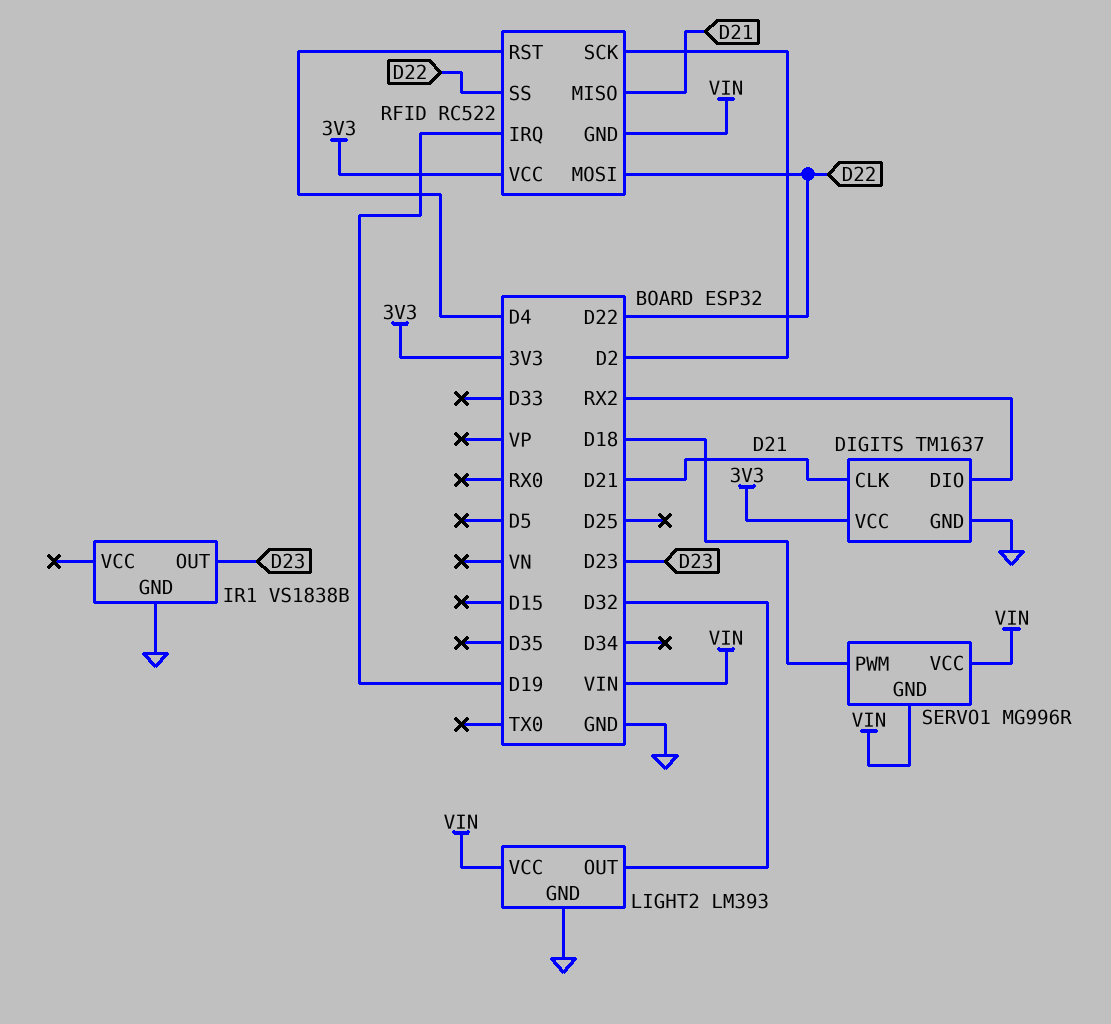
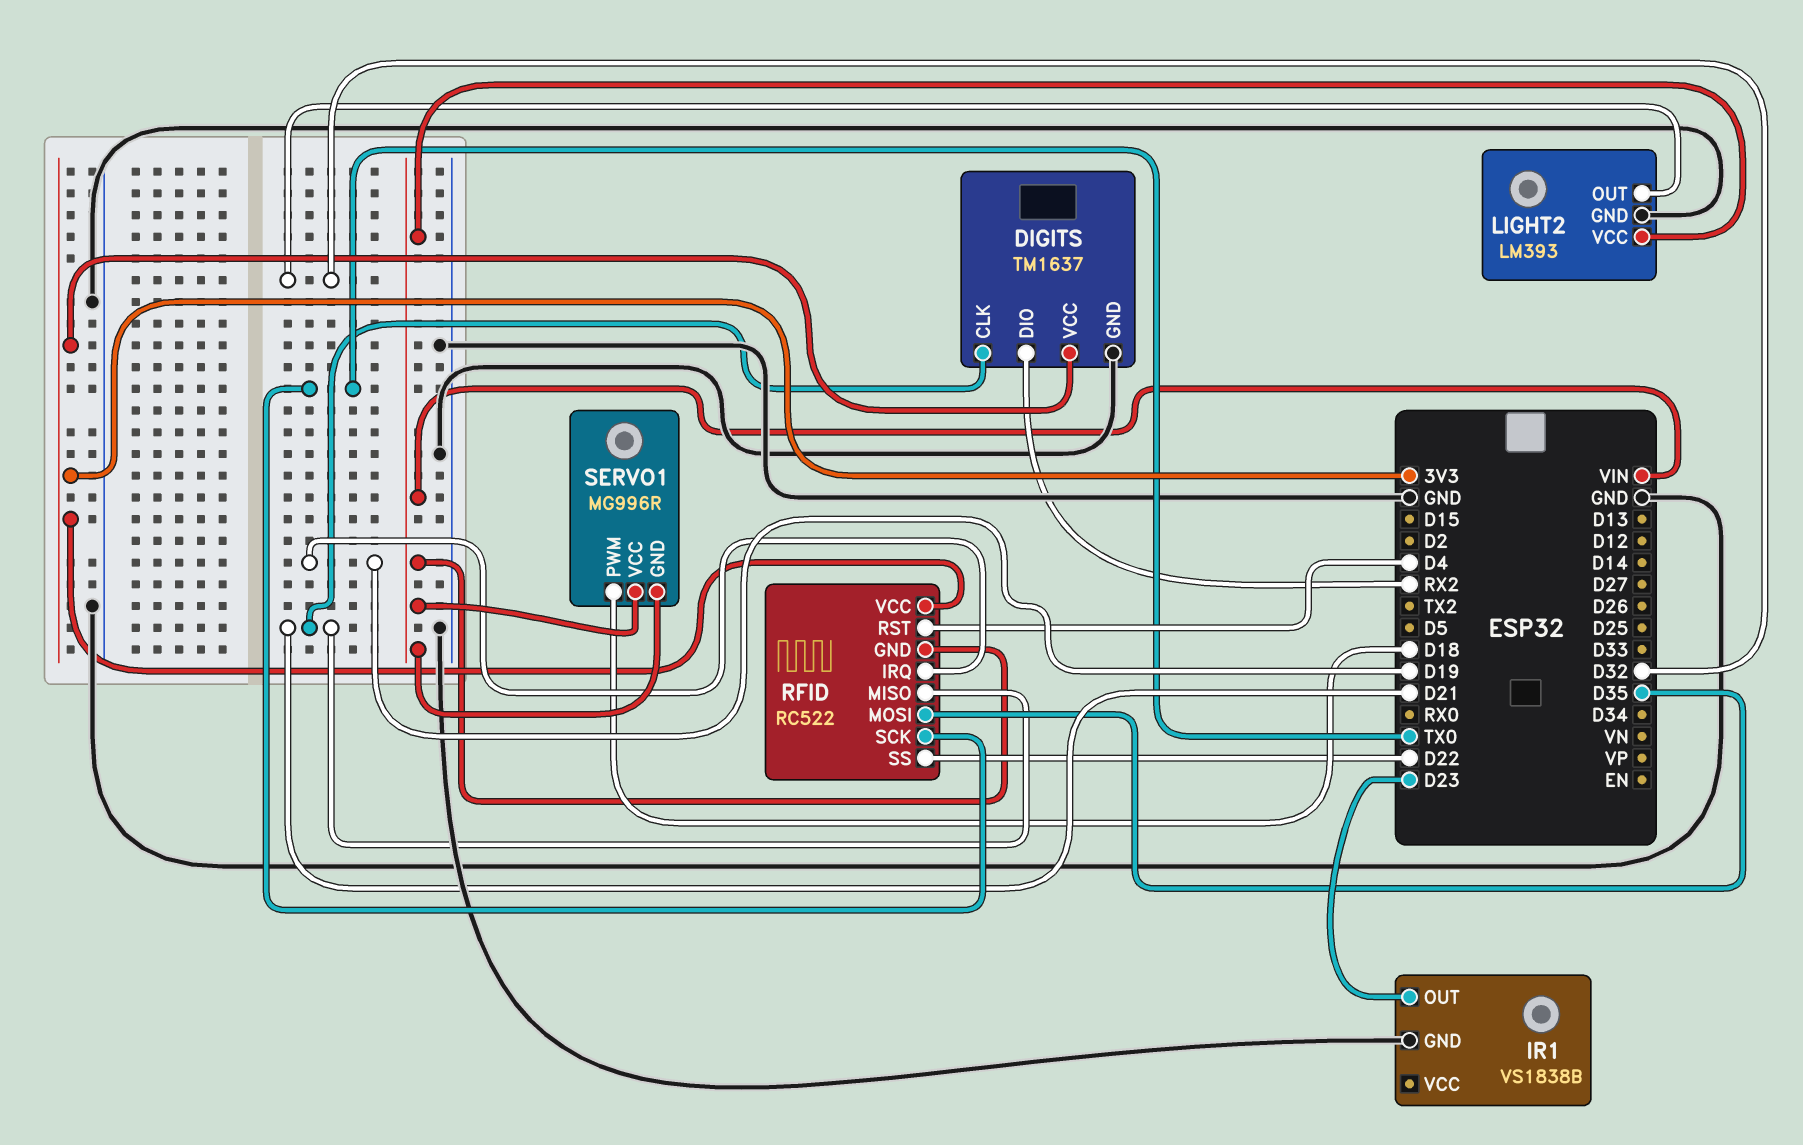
RFID pin MOSI: D22 -> D35
RFID pin SCK: D2 -> TX0

